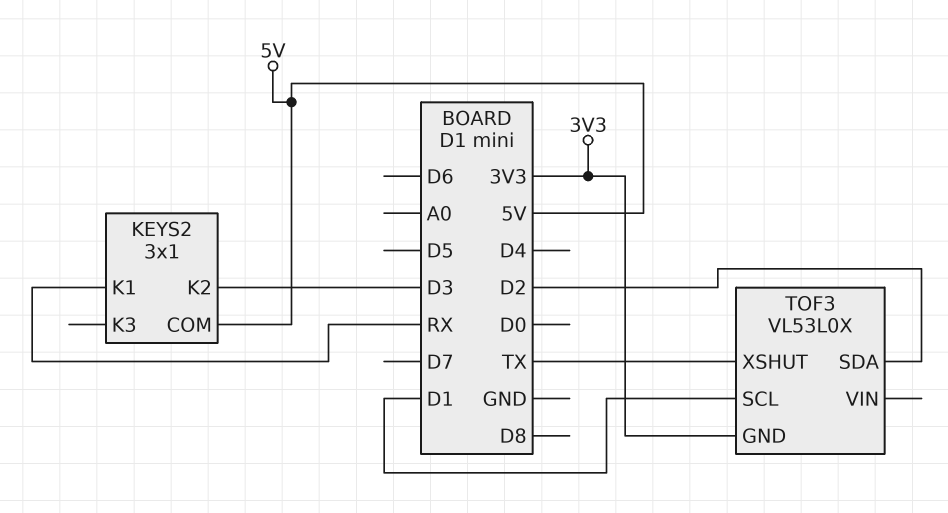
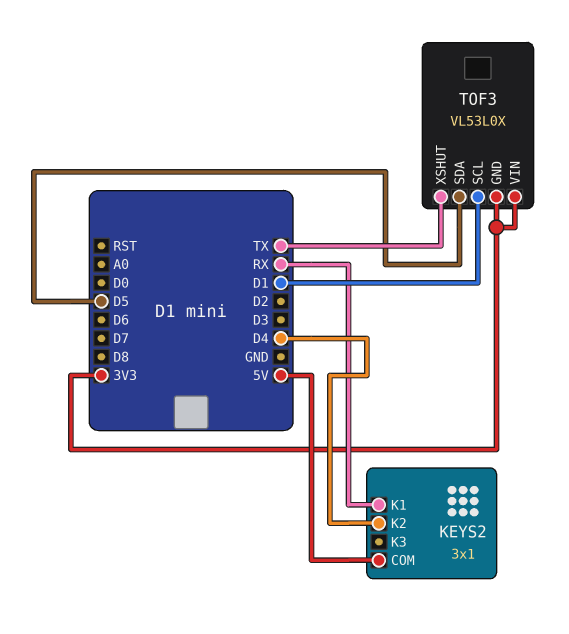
KEYS2 pin K2: D3 -> D4
TOF3 pin SDA: D2 -> D5
TOF3 pin VIN: none -> 3V3

